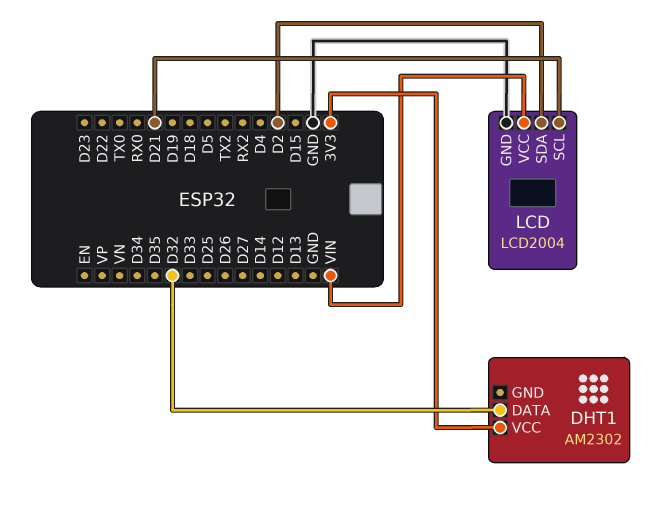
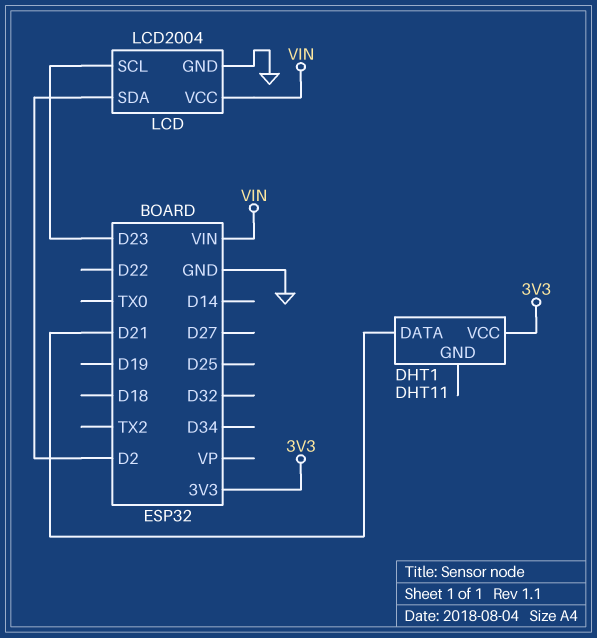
DHT1: AM2302 -> DHT11
DHT1 pin DATA: D32 -> D21
LCD pin SCL: D21 -> D23

